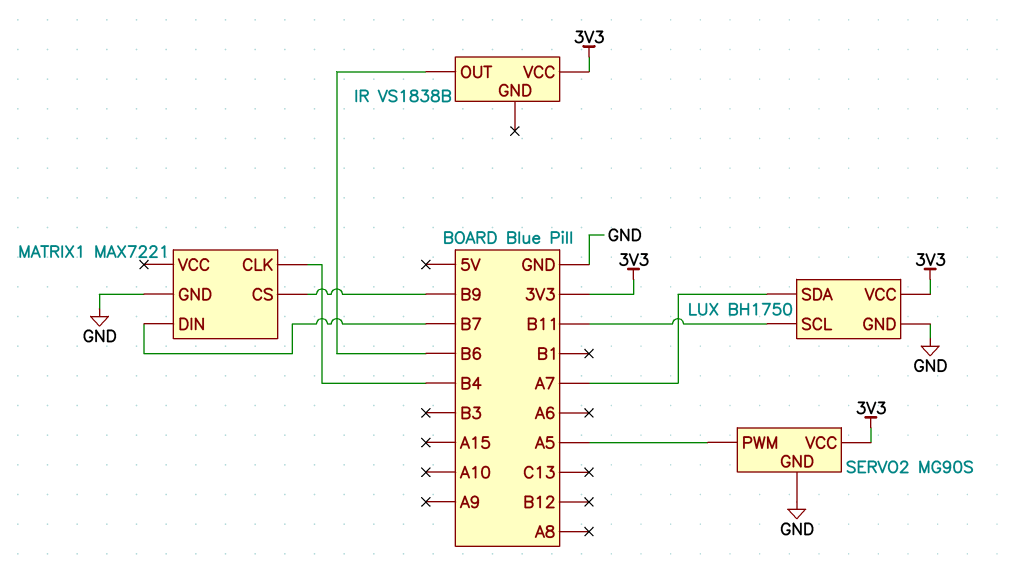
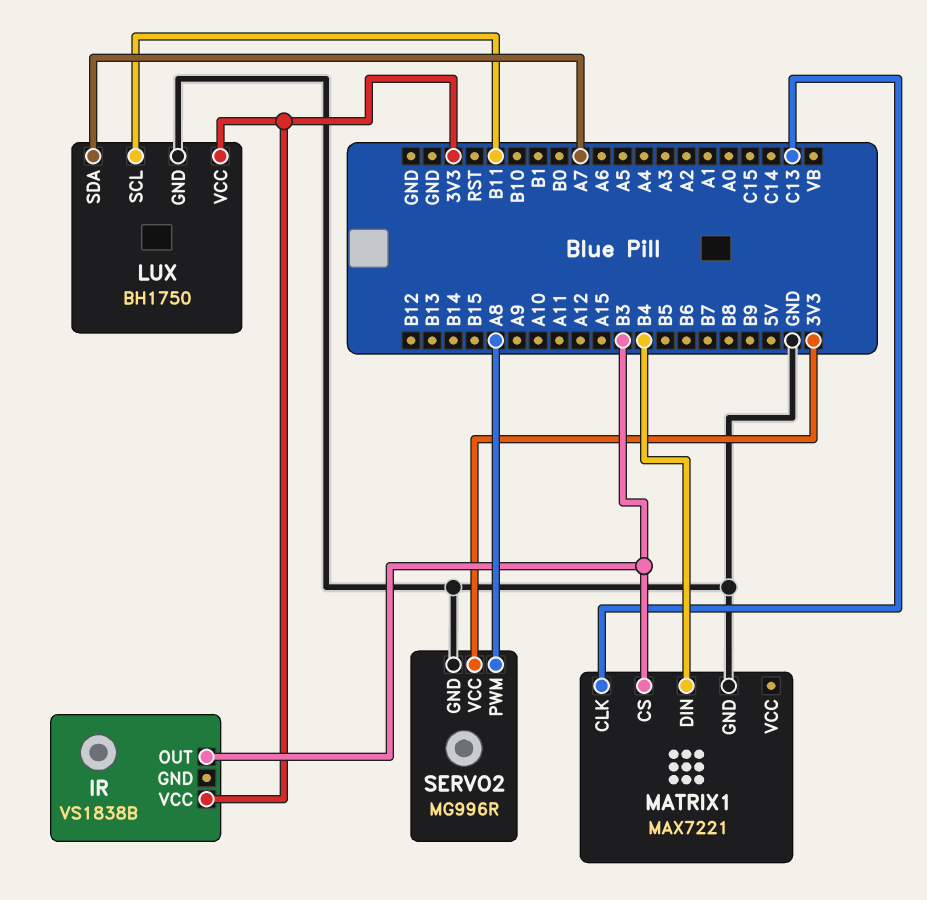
IR pin OUT: B6 -> B3
MATRIX1 pin CLK: B4 -> C13
MATRIX1 pin CS: B9 -> B3
MATRIX1 pin DIN: B7 -> B4
SERVO2: MG90S -> MG996R
SERVO2 pin PWM: A5 -> A8

